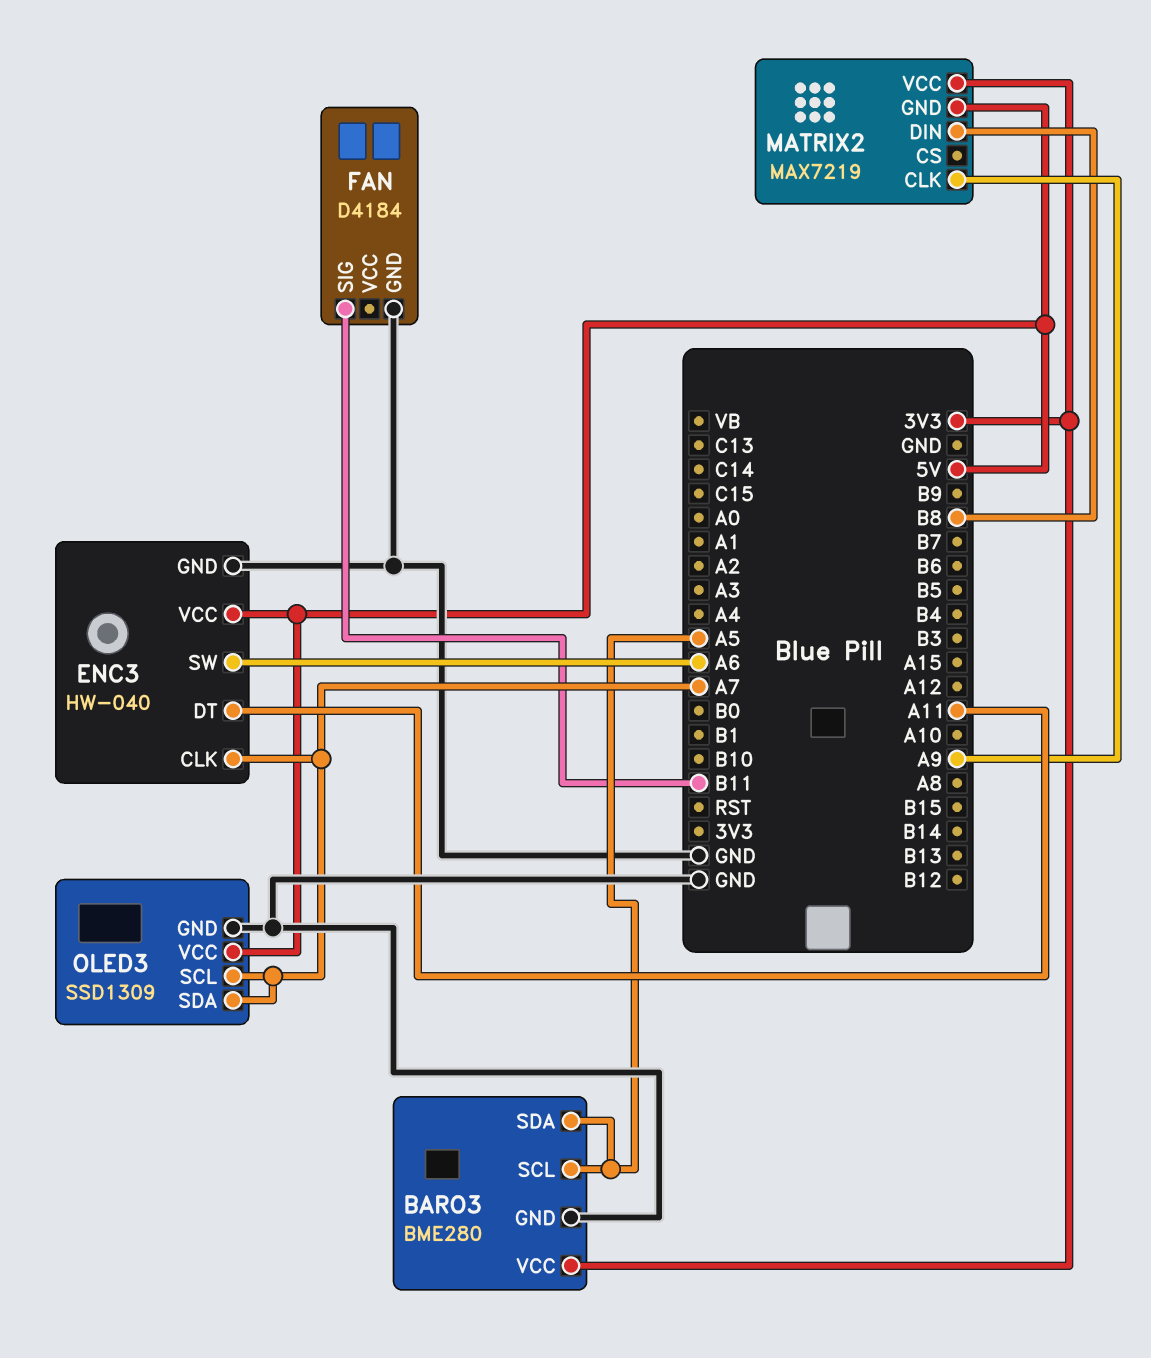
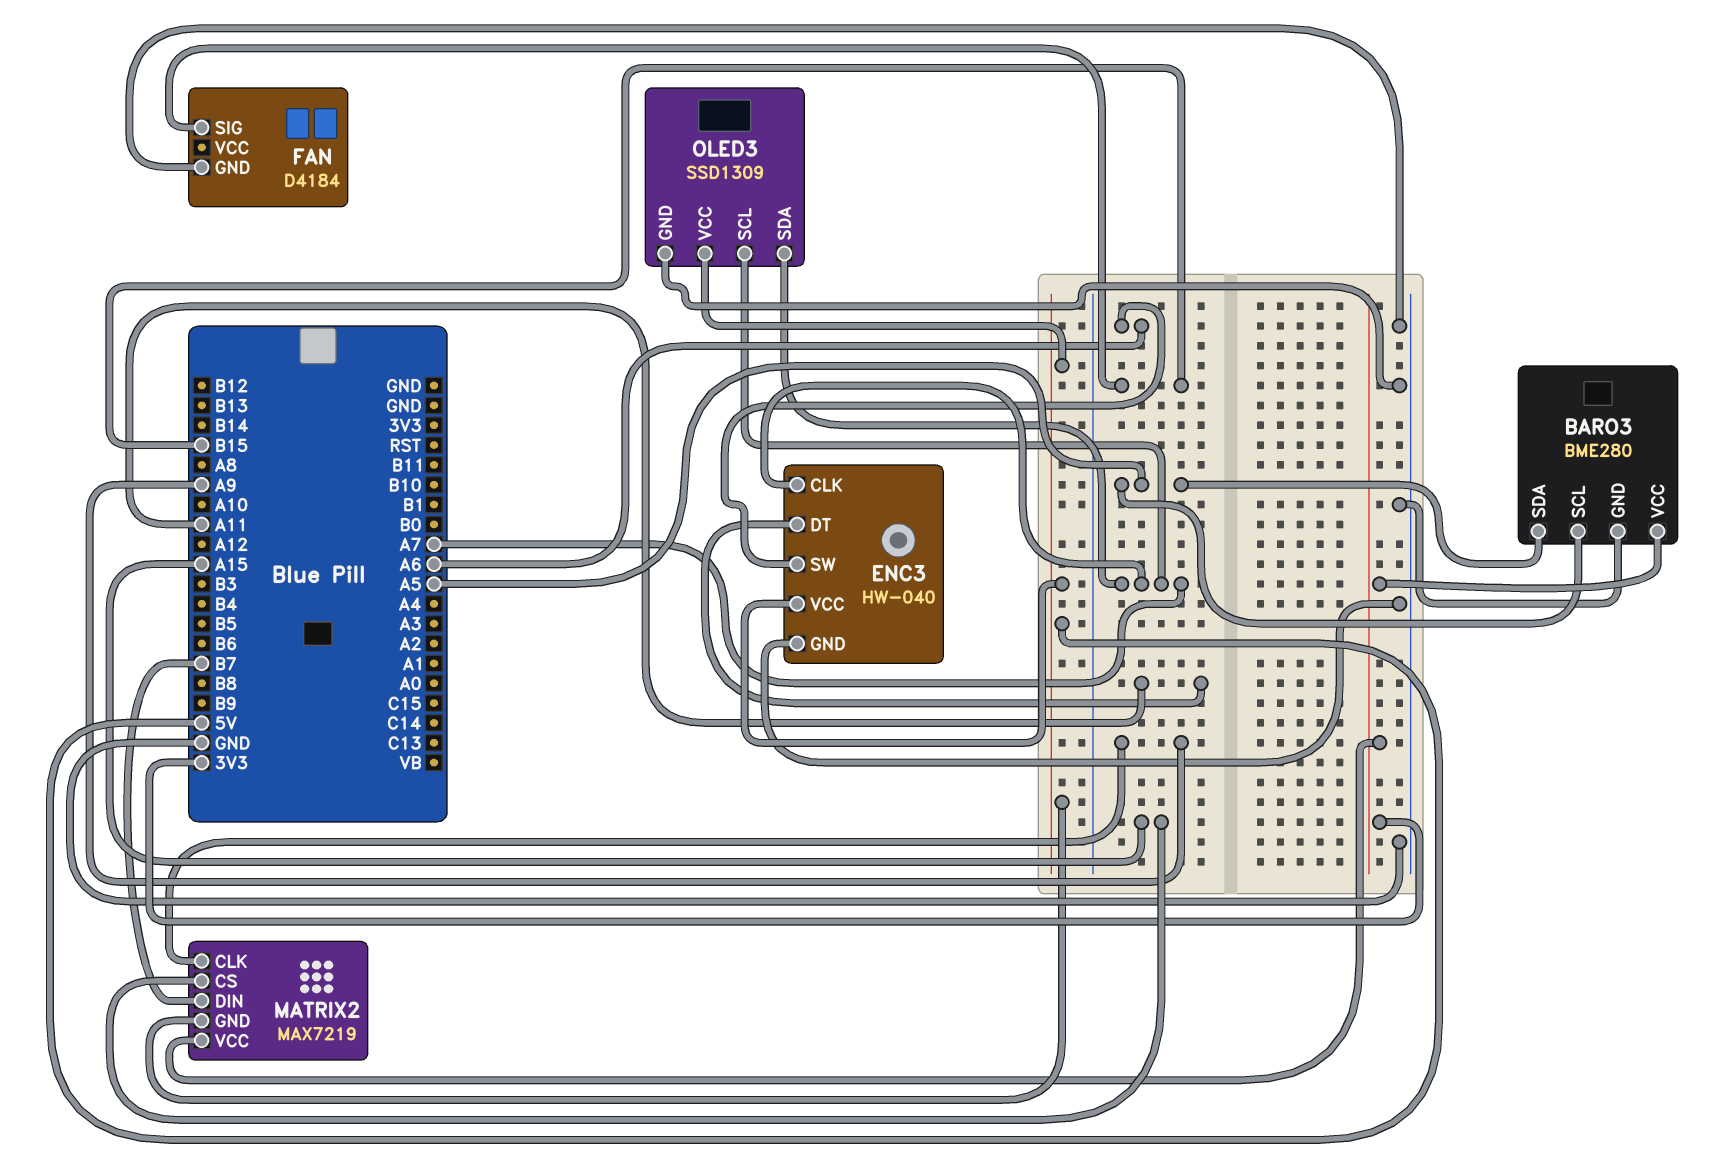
FAN pin SIG: B11 -> B15
MATRIX2 pin CS: none -> A15
MATRIX2 pin DIN: B8 -> B7

